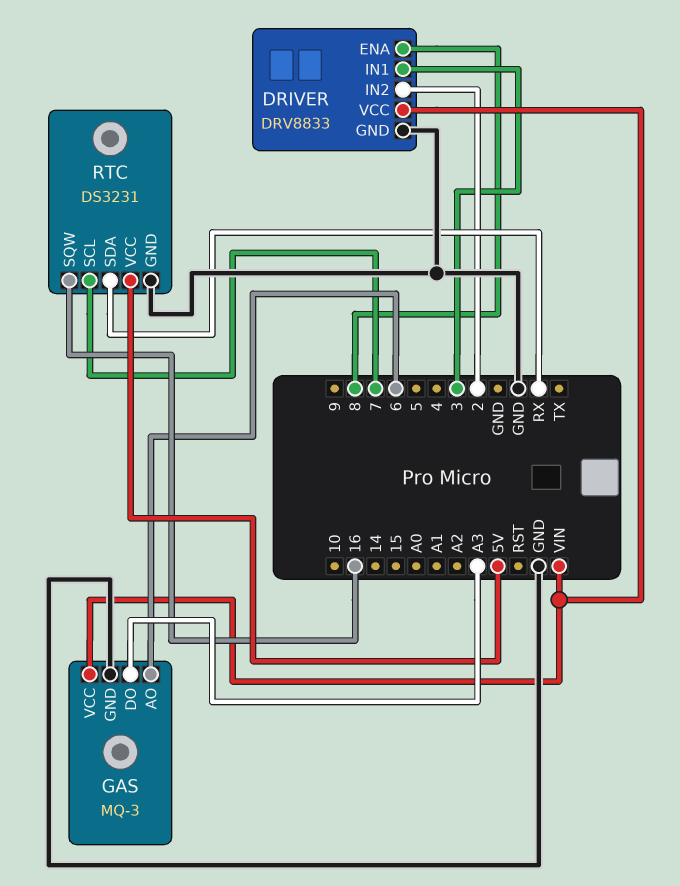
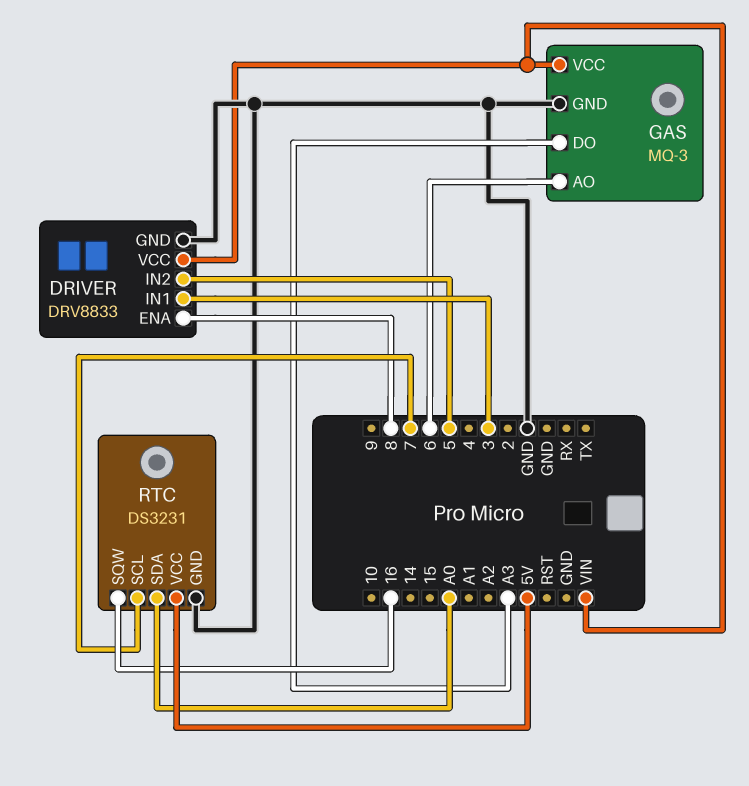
DRIVER pin IN2: 2 -> 5
RTC pin SDA: RX -> A0

